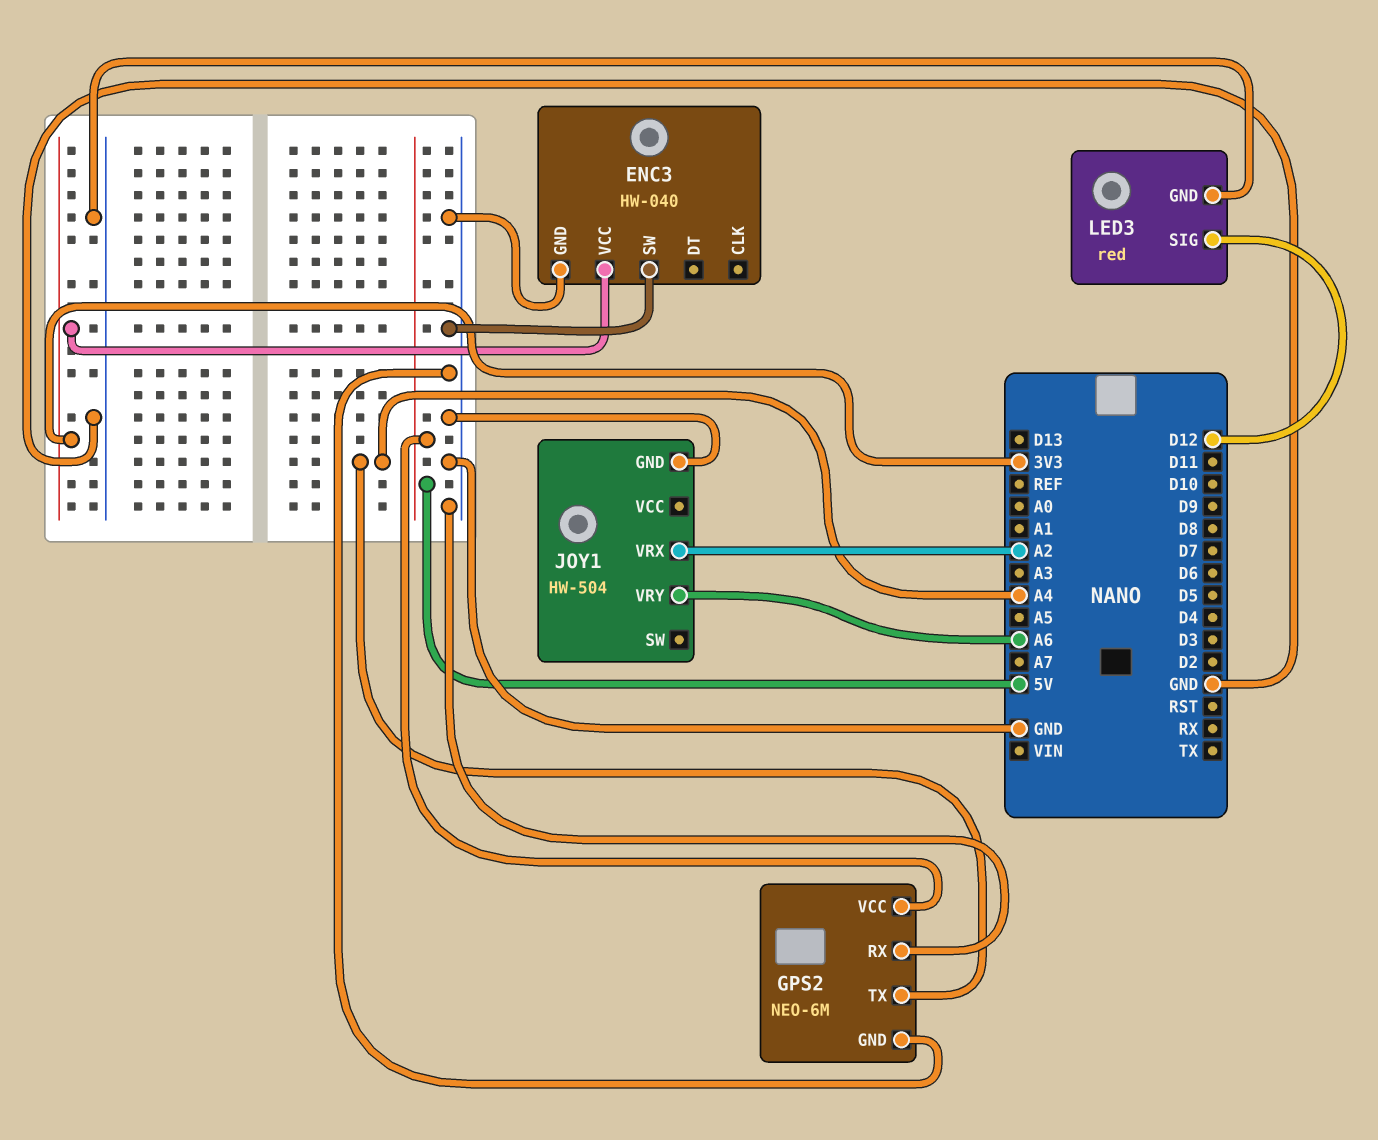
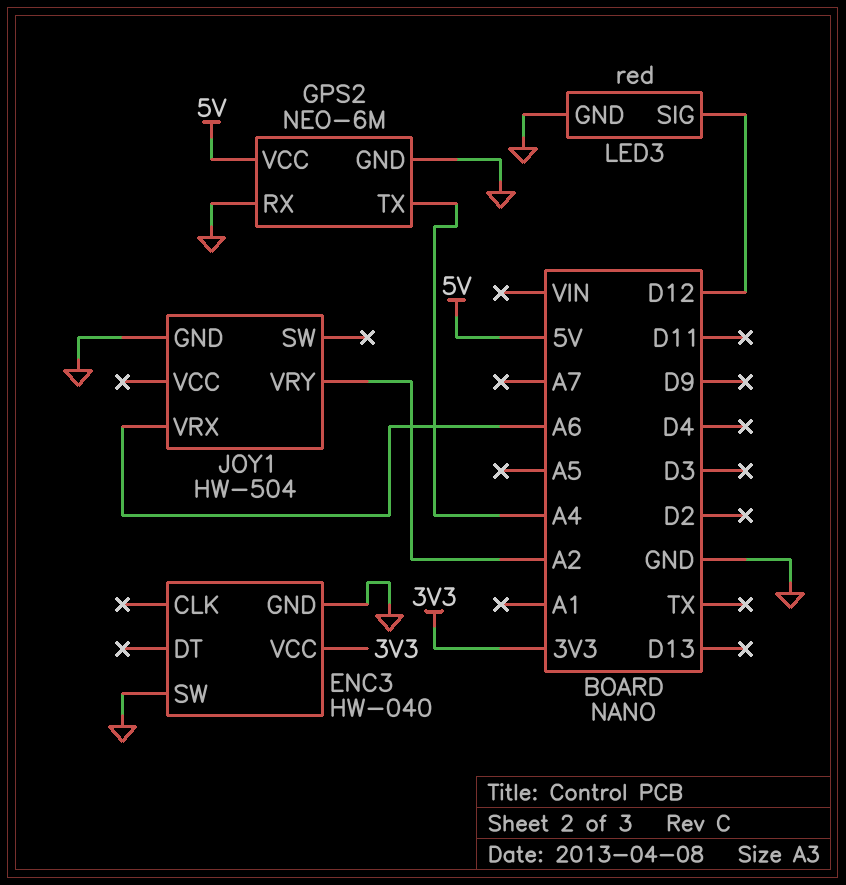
JOY1 pin VRX: A2 -> A6
JOY1 pin VRY: A6 -> A2

